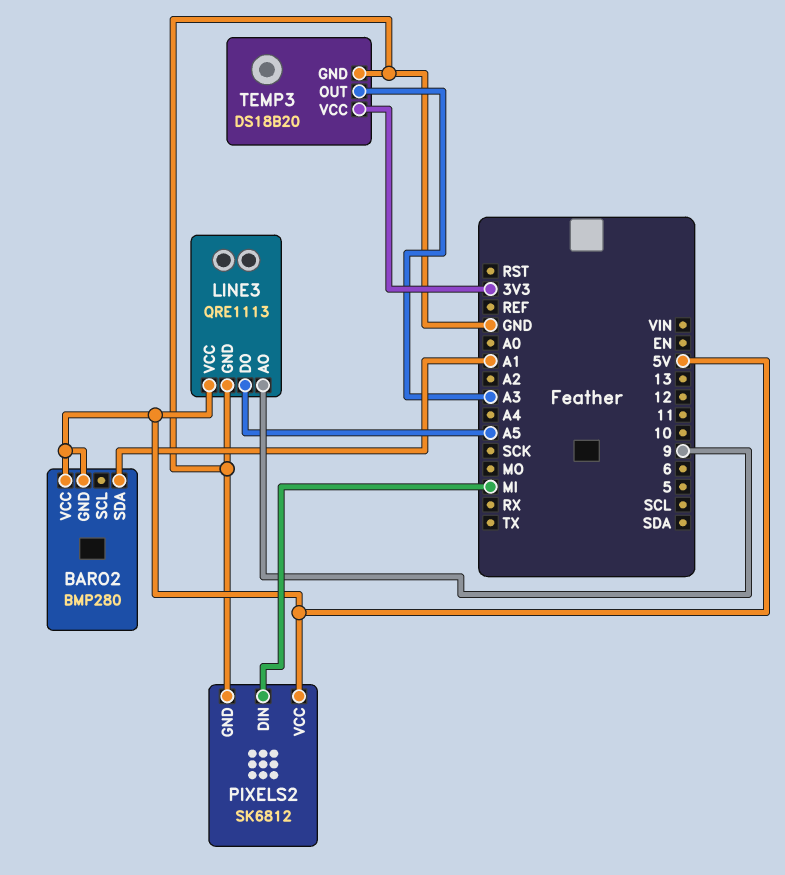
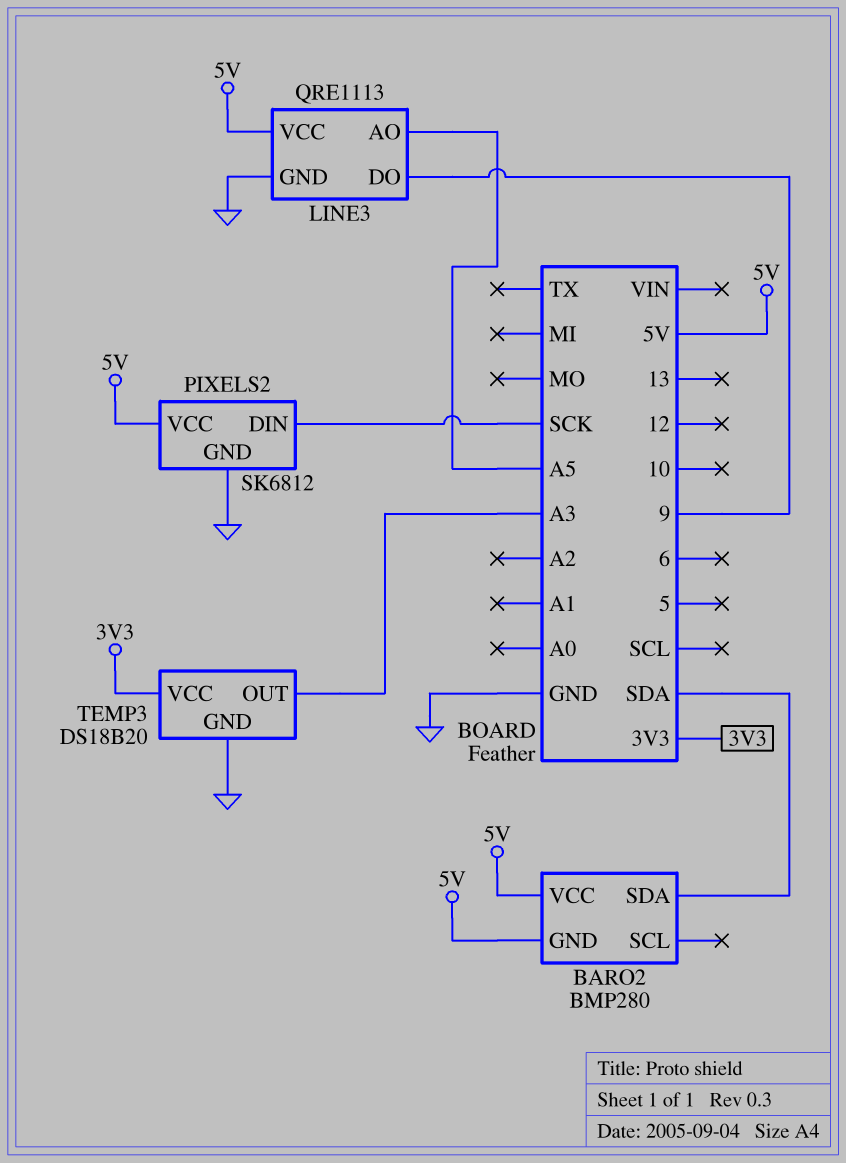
BARO2 pin SDA: A1 -> SDA
LINE3 pin AO: 9 -> A5
LINE3 pin DO: A5 -> 9
PIXELS2 pin DIN: MI -> SCK

